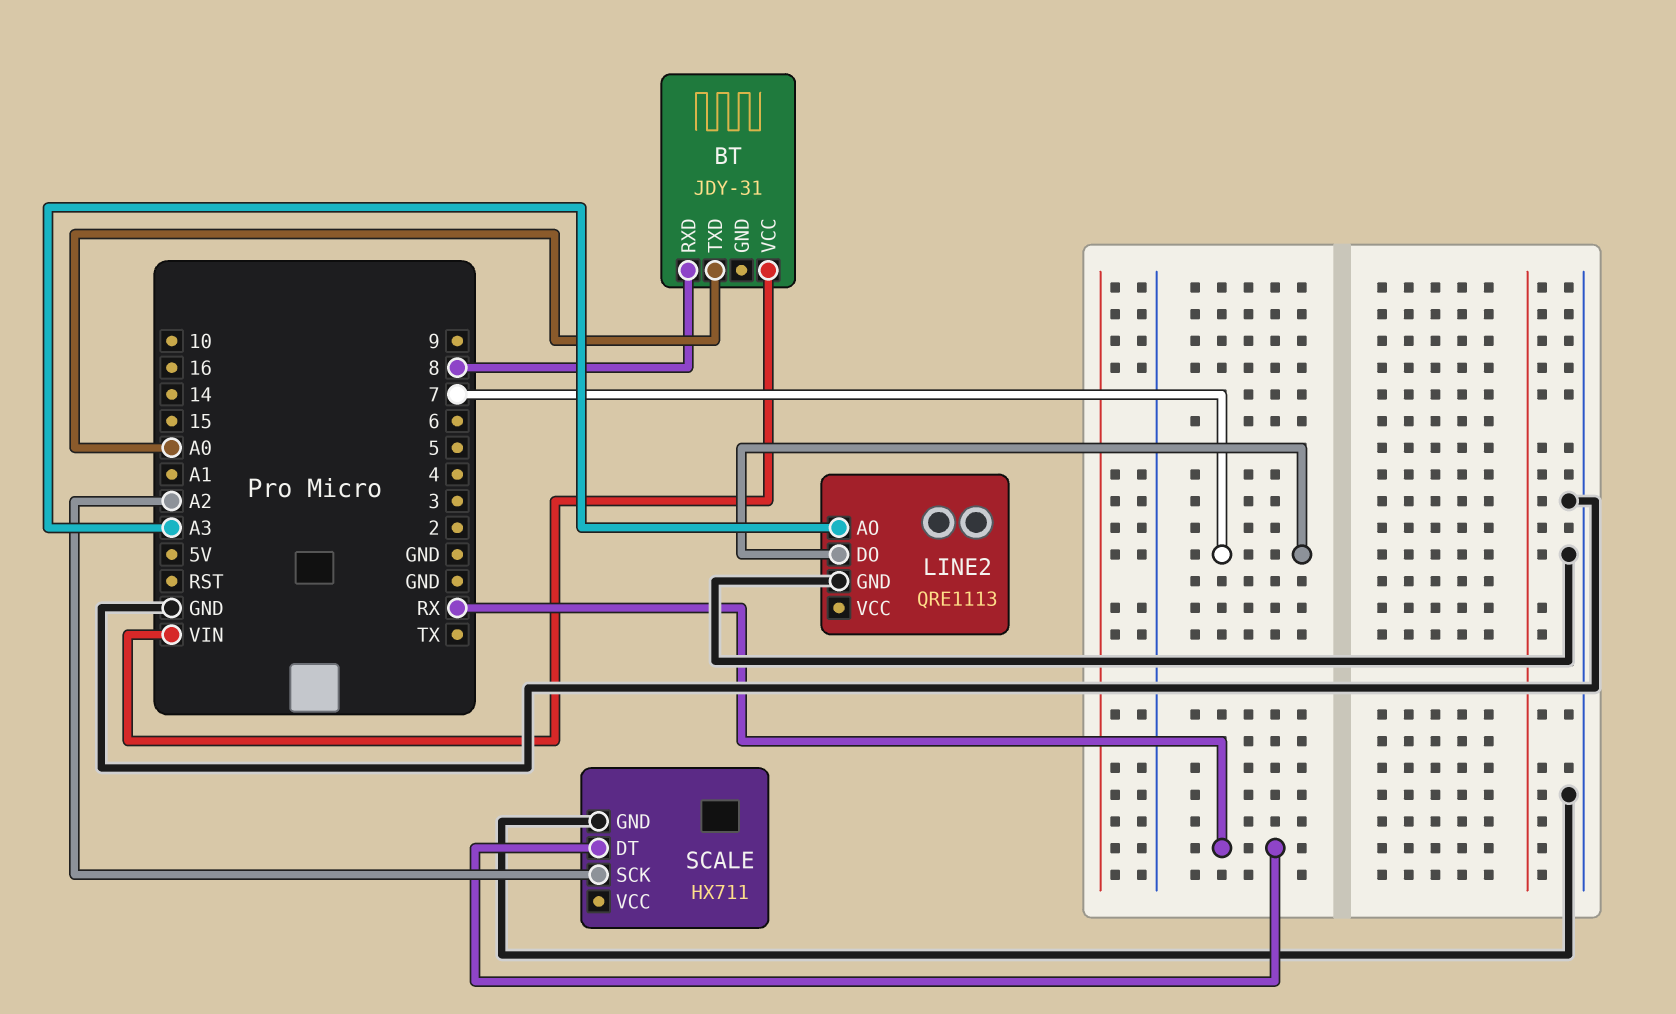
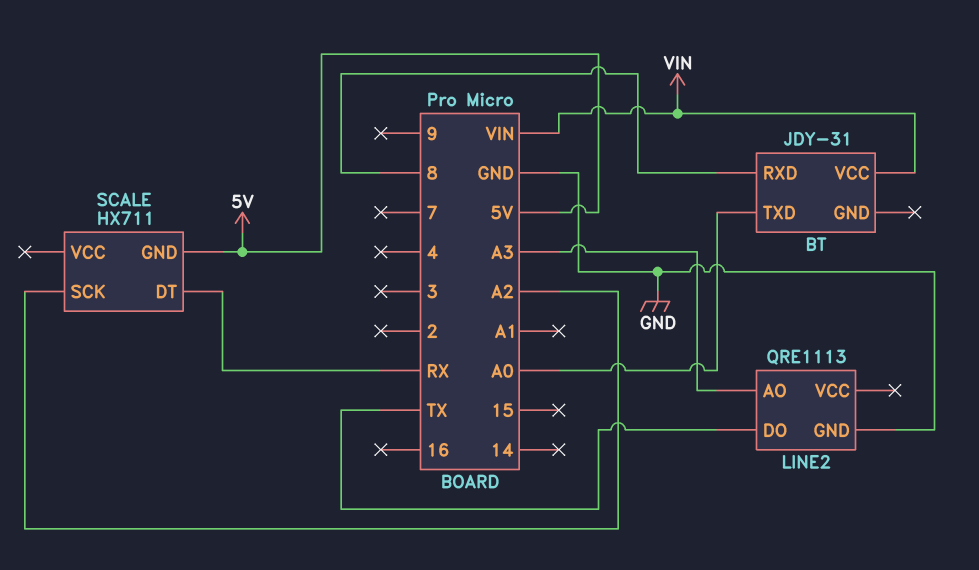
LINE2 pin DO: 7 -> TX
SCALE pin GND: GND -> 5V

